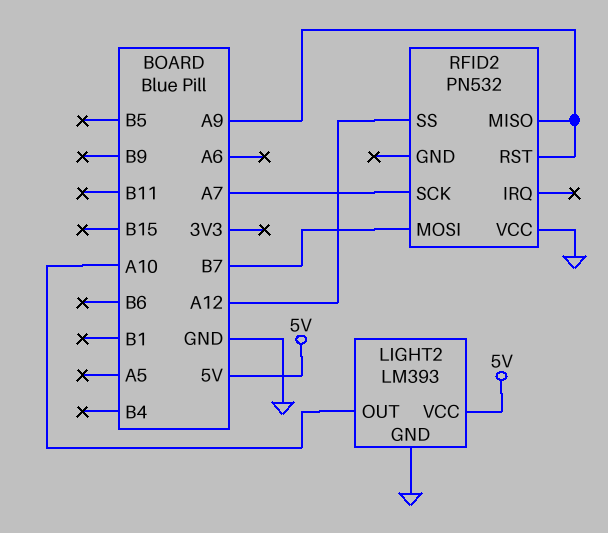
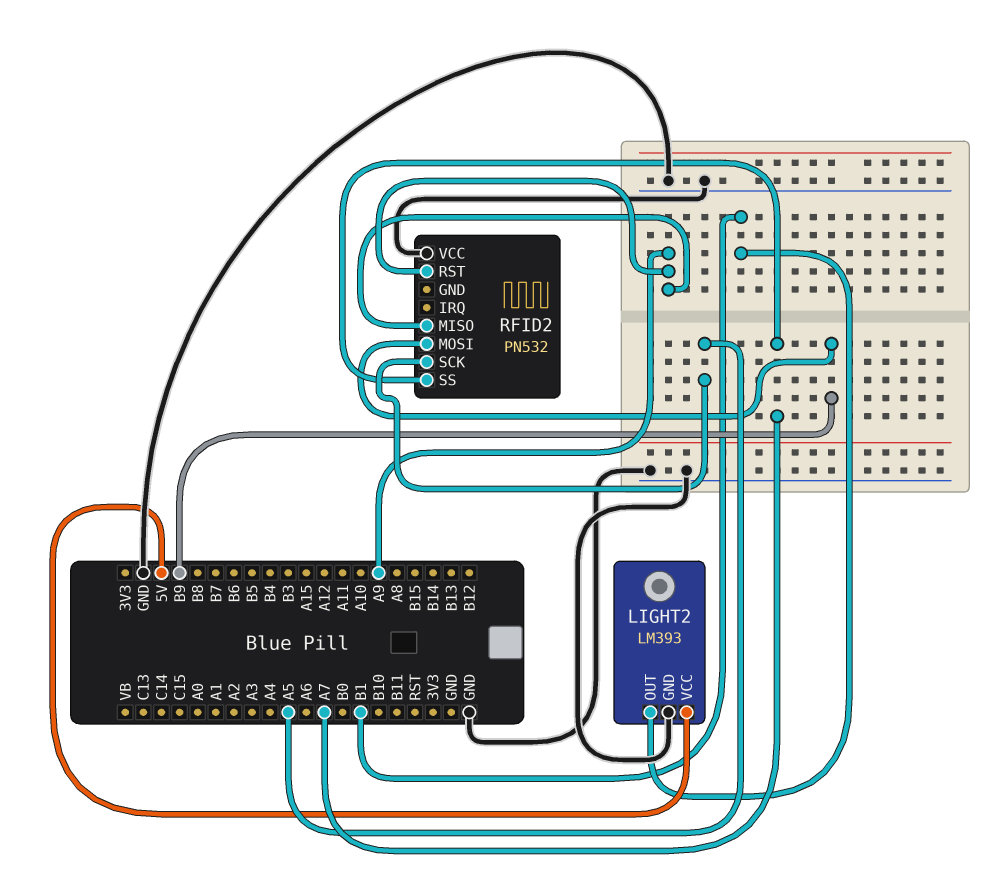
LIGHT2 pin OUT: A10 -> B1
RFID2 pin MOSI: B7 -> B9
RFID2 pin SCK: A7 -> A5
RFID2 pin SS: A12 -> A7

